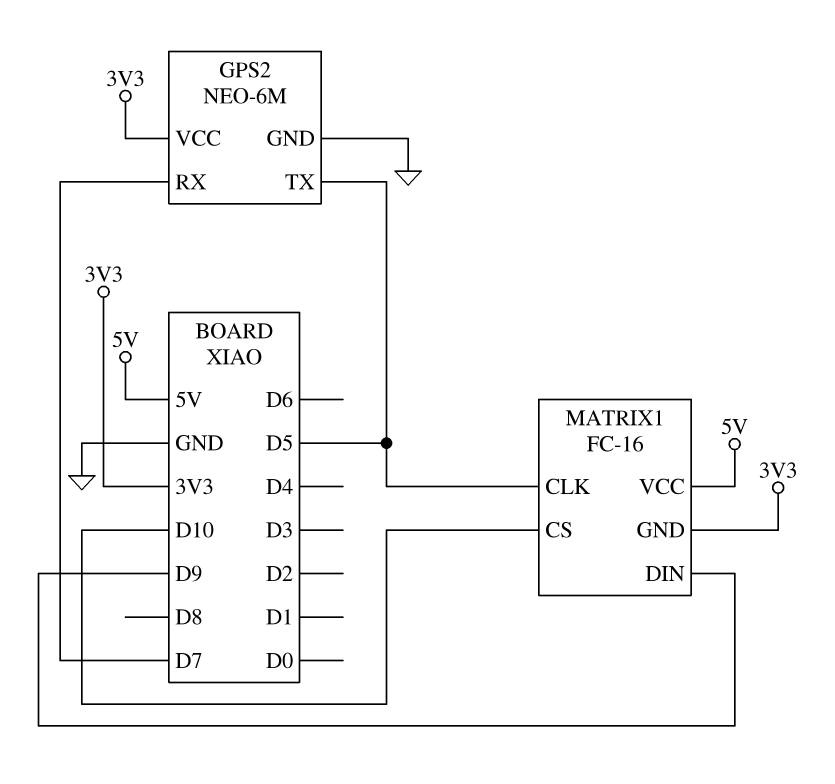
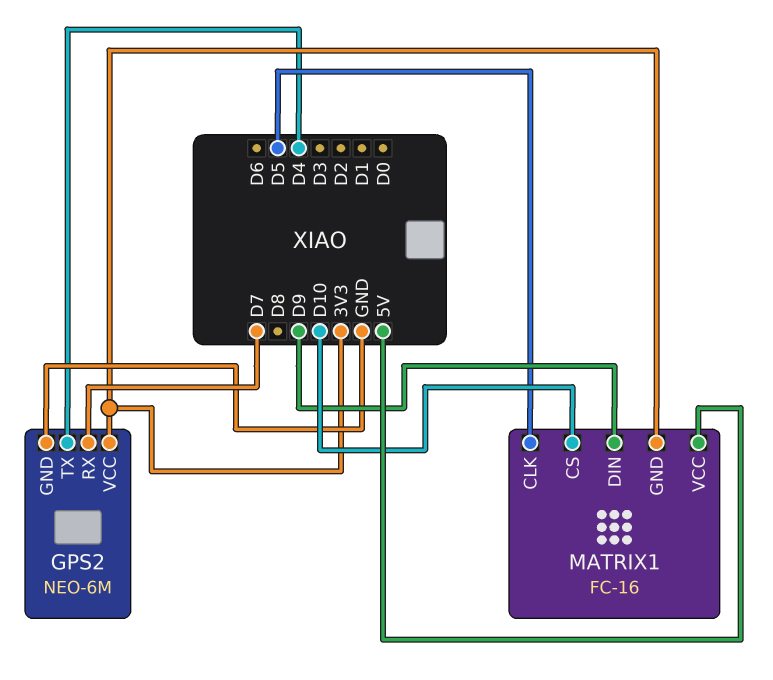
GPS2 pin TX: D5 -> D4

